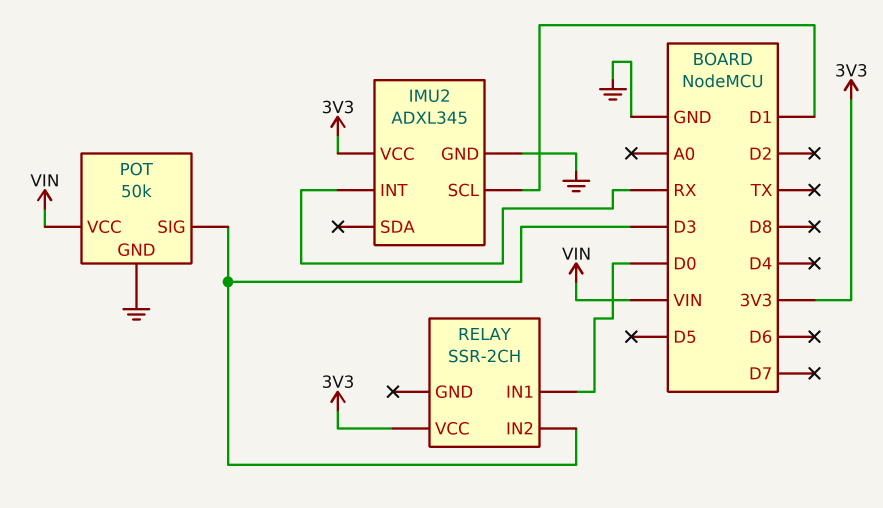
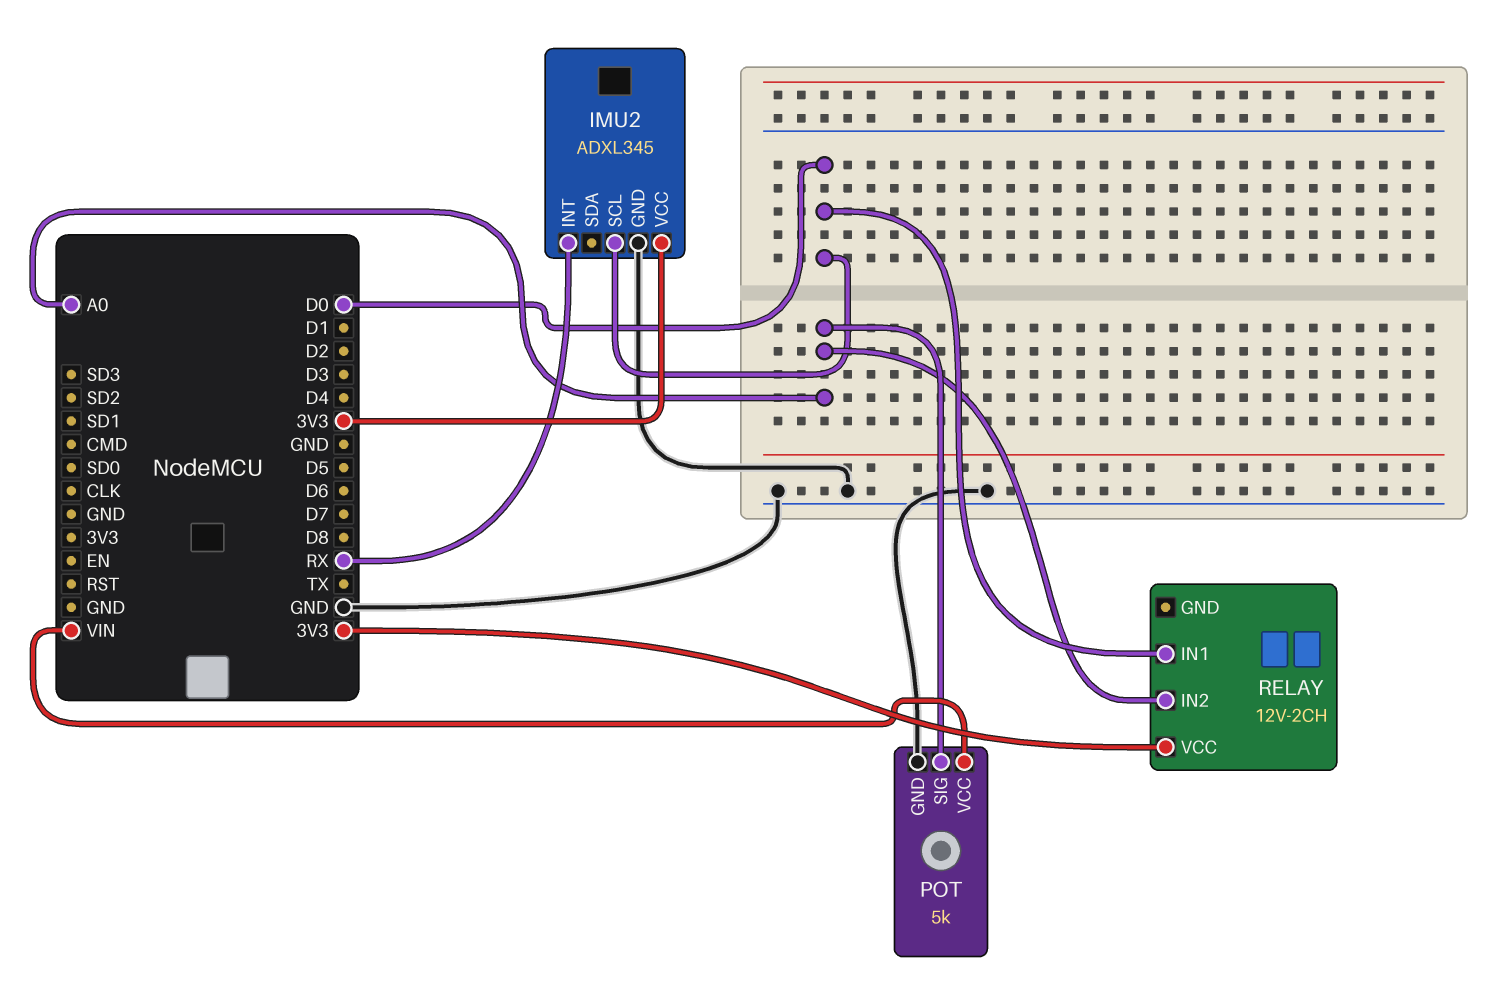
IMU2 pin SCL: D1 -> D0
POT: 50k -> 5k
POT pin SIG: D3 -> A0
RELAY: SSR-2CH -> 12V-2CH
RELAY pin IN2: D3 -> A0

